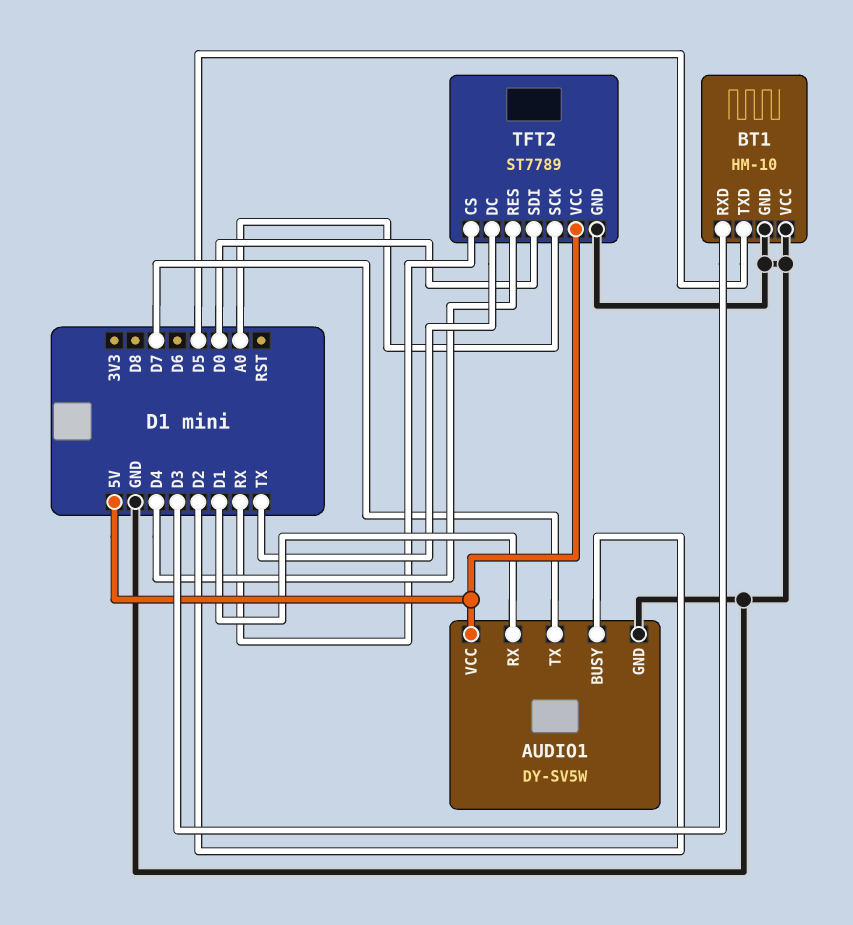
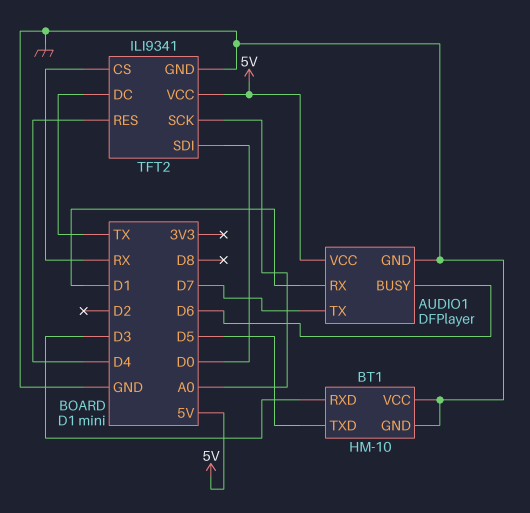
AUDIO1: DY-SV5W -> DFPlayer
AUDIO1 pin BUSY: D2 -> D6
TFT2: ST7789 -> ILI9341

